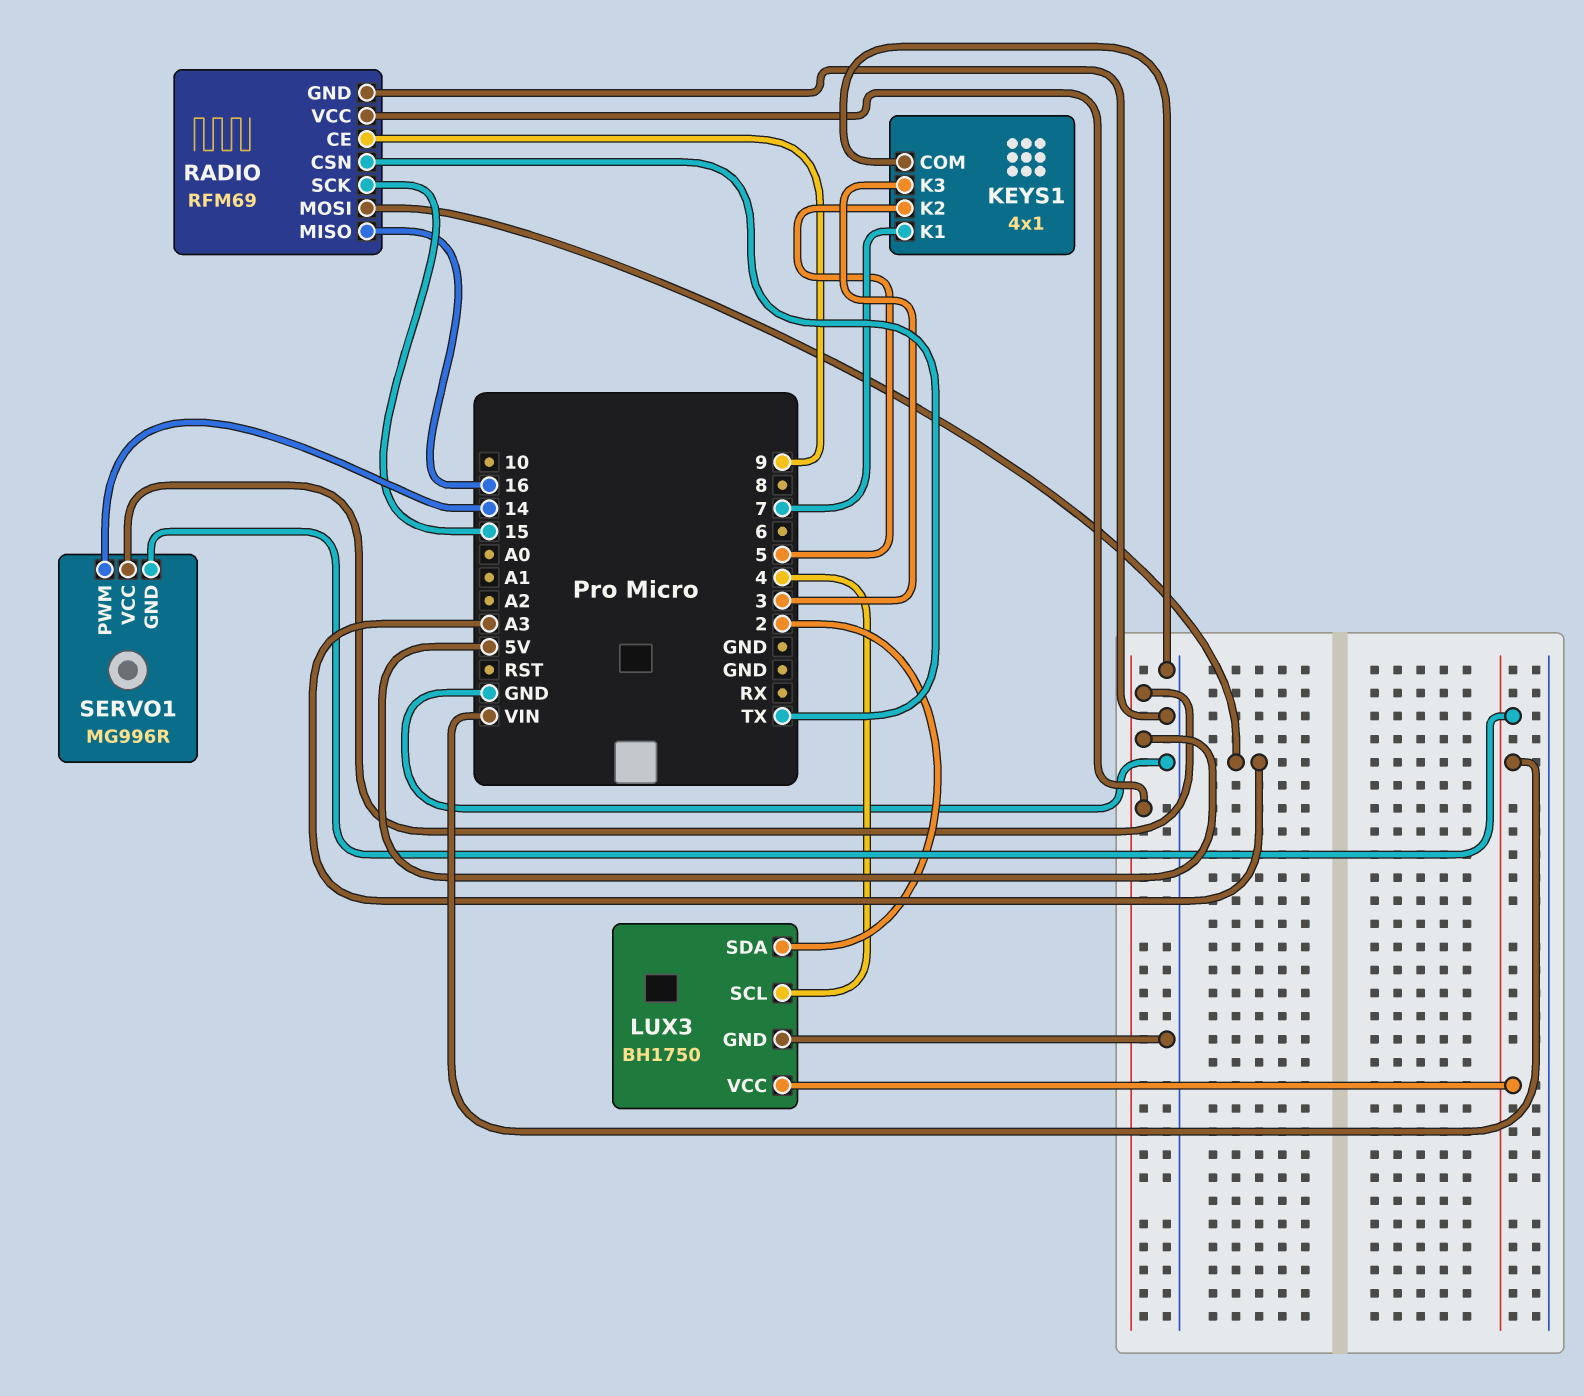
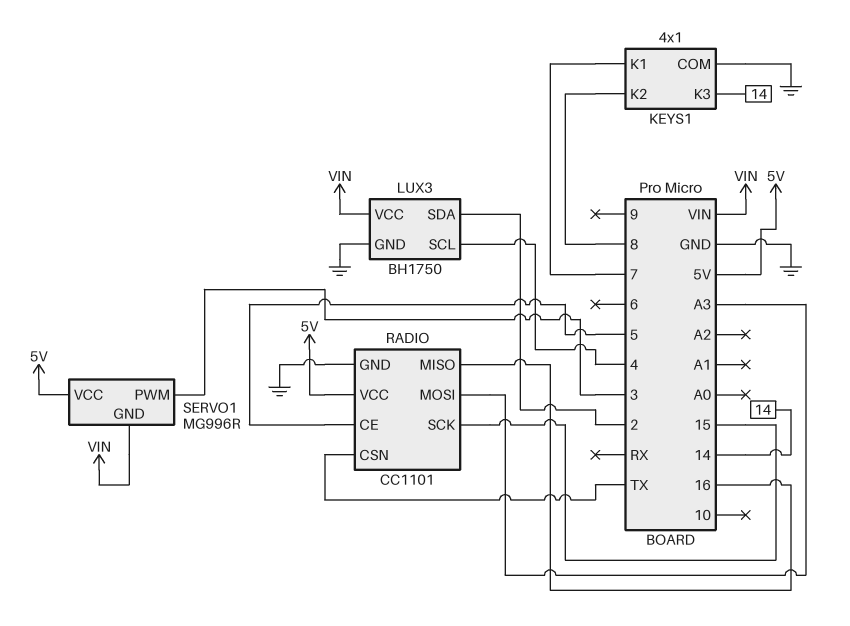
KEYS1 pin K2: 5 -> 8
KEYS1 pin K3: 3 -> 14
RADIO: RFM69 -> CC1101
RADIO pin CE: 9 -> 5
SERVO1 pin PWM: 14 -> 3

